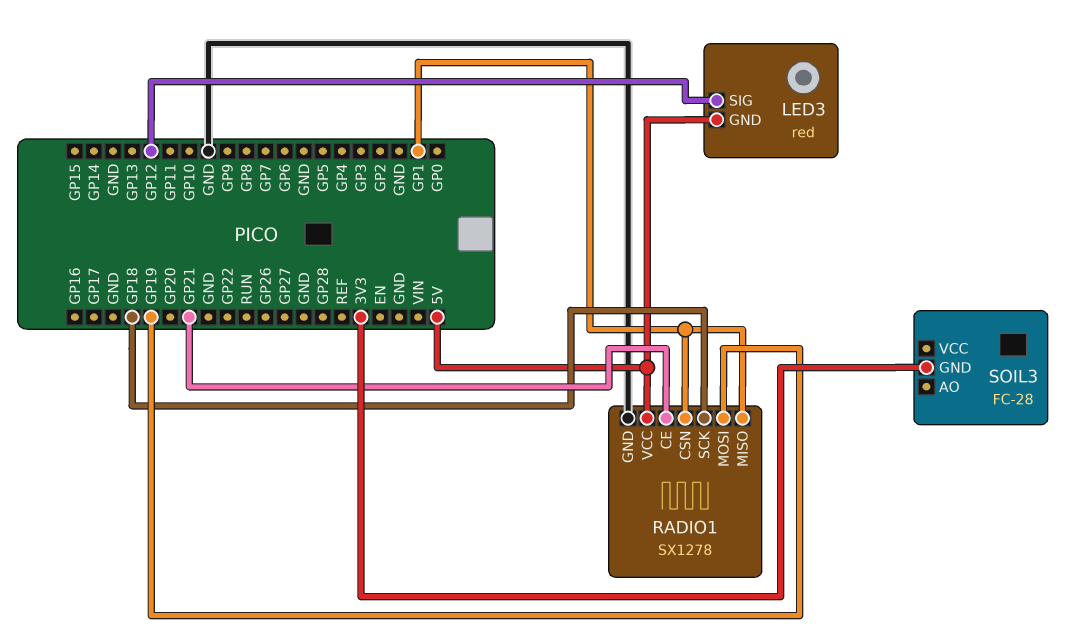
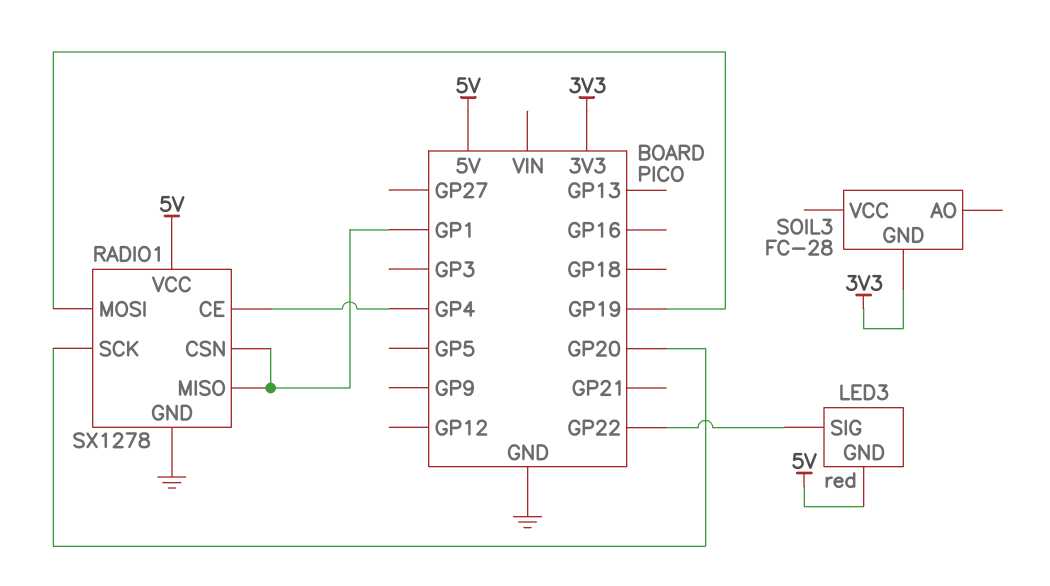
LED3 pin SIG: GP12 -> GP22
RADIO1 pin CE: GP21 -> GP4
RADIO1 pin SCK: GP18 -> GP20

